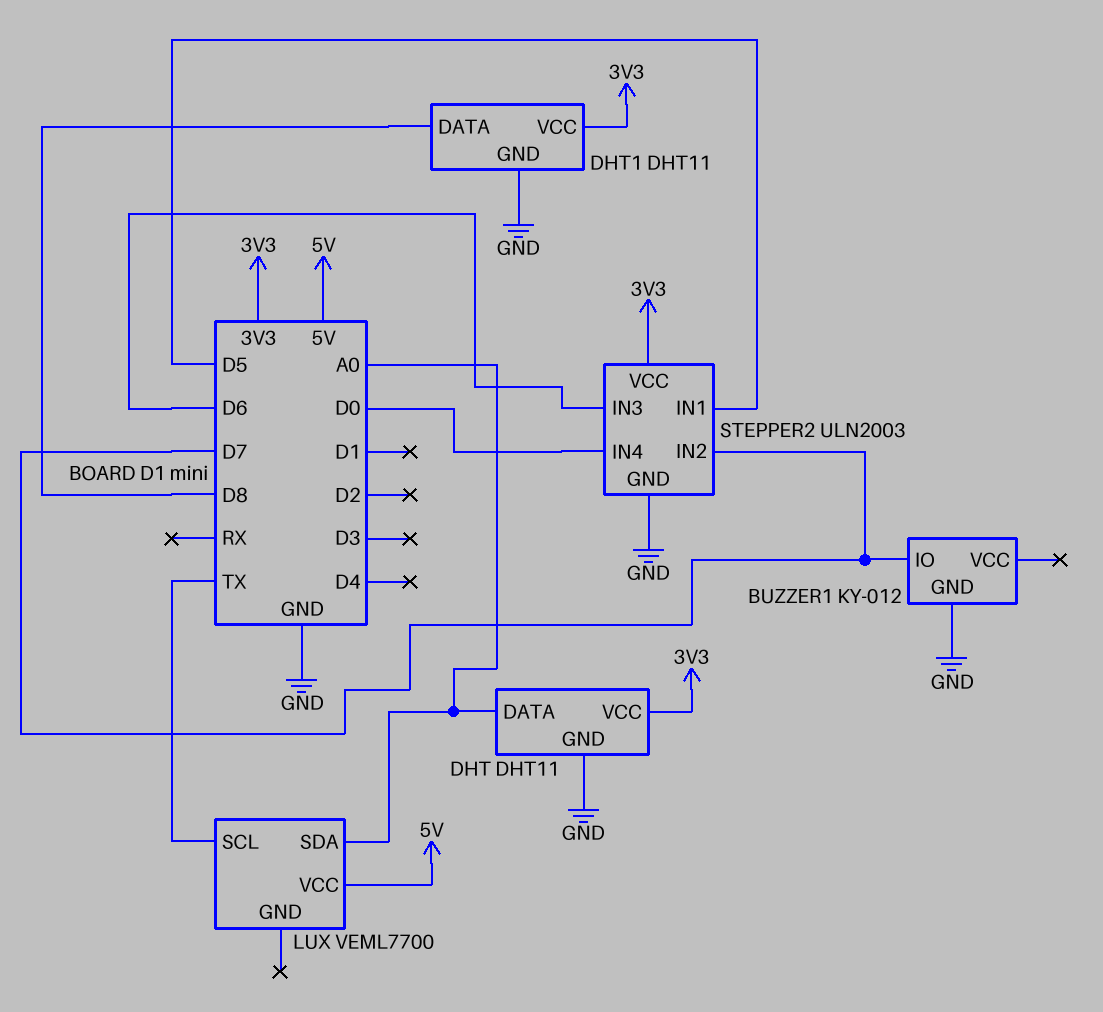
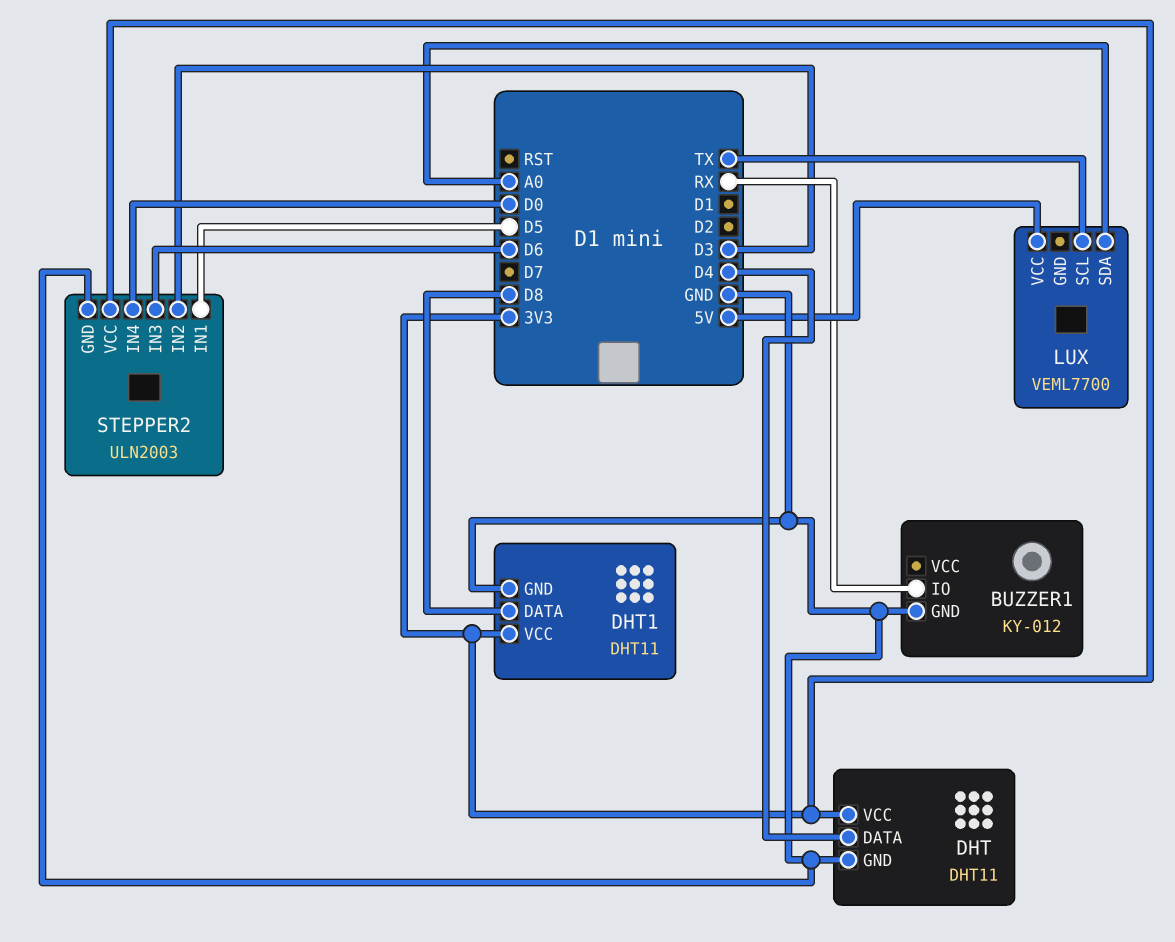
BUZZER1 pin IO: D7 -> RX
DHT pin DATA: A0 -> D4
STEPPER2 pin IN2: D7 -> D3

